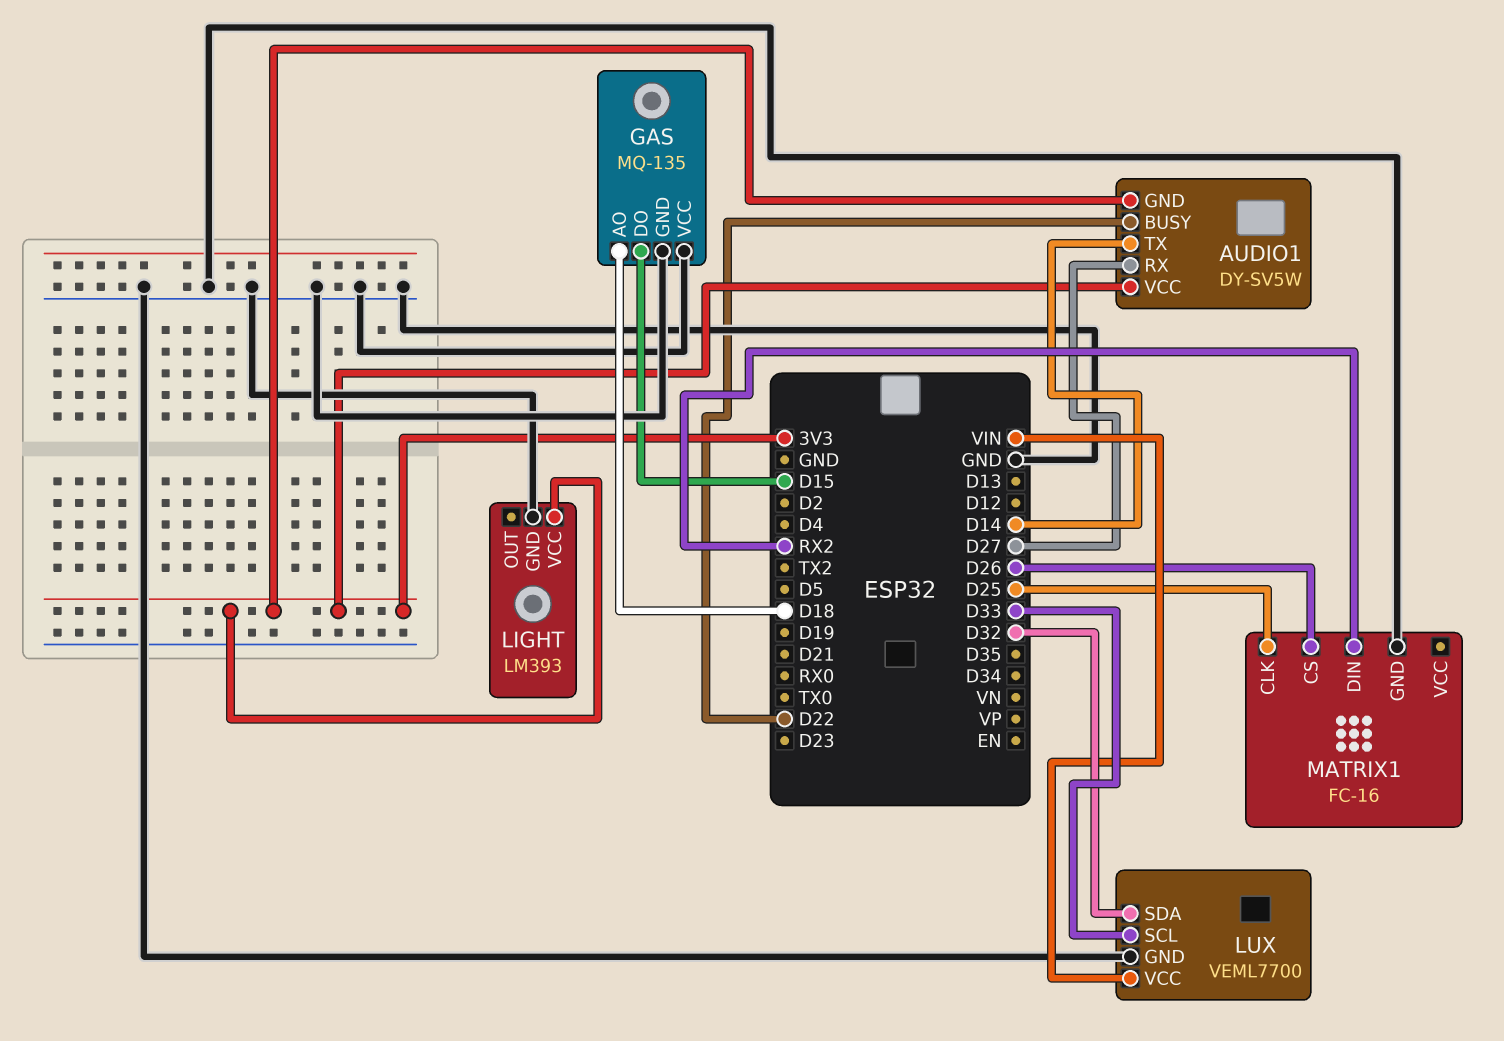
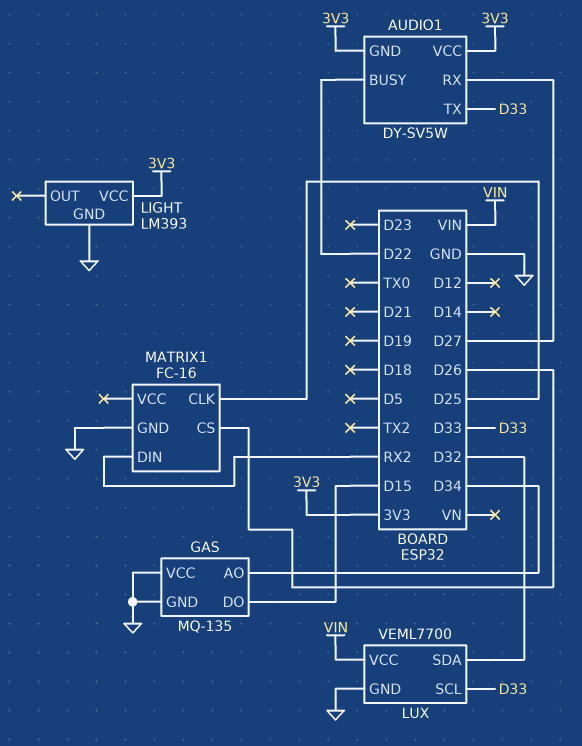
AUDIO1 pin TX: D14 -> D33
GAS pin AO: D18 -> D34

